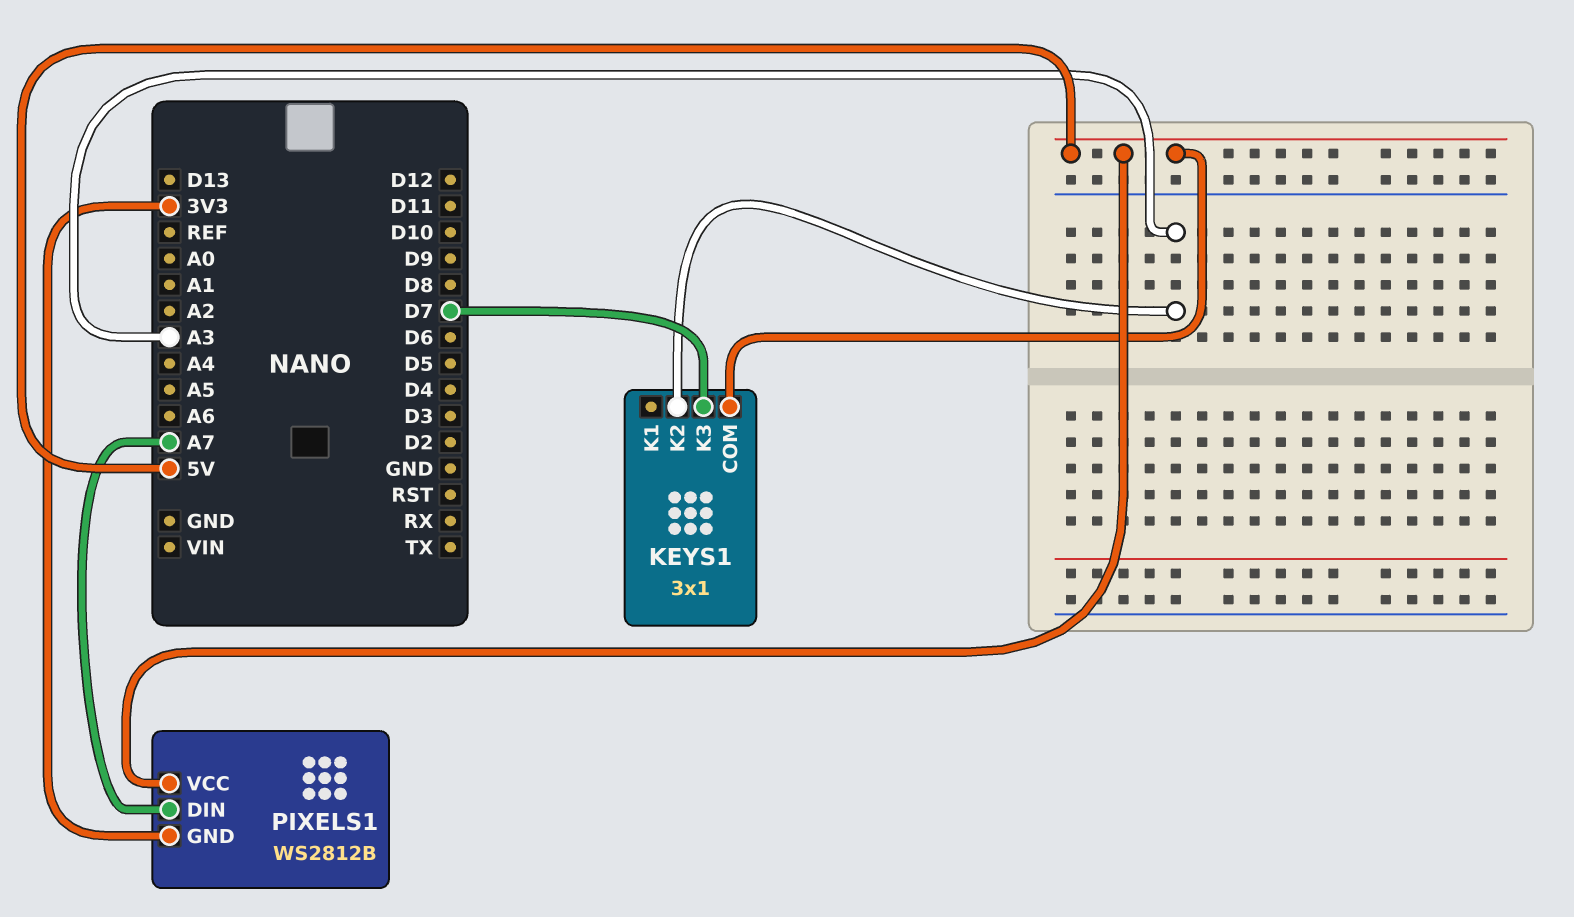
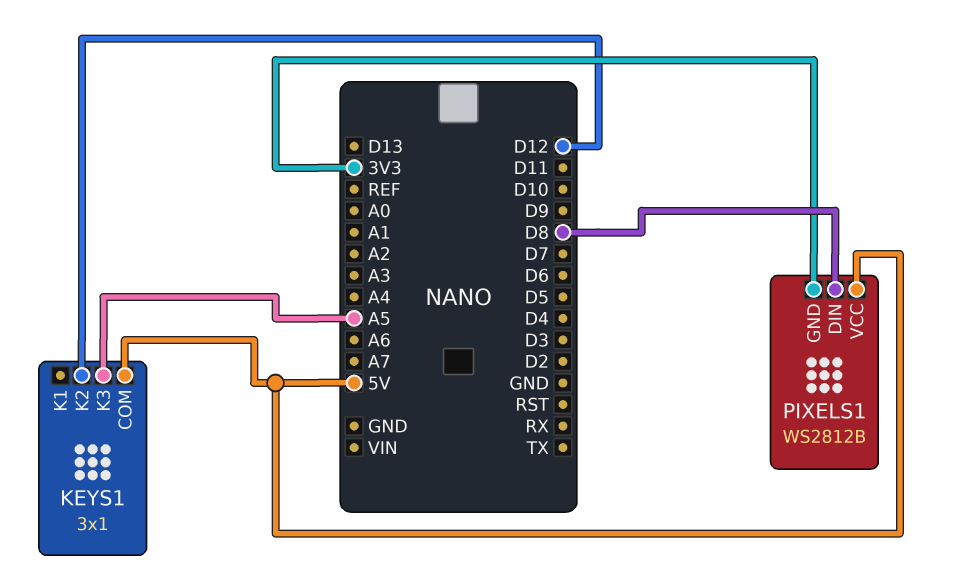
KEYS1 pin K2: A3 -> D12
KEYS1 pin K3: D7 -> A5
PIXELS1 pin DIN: A7 -> D8

